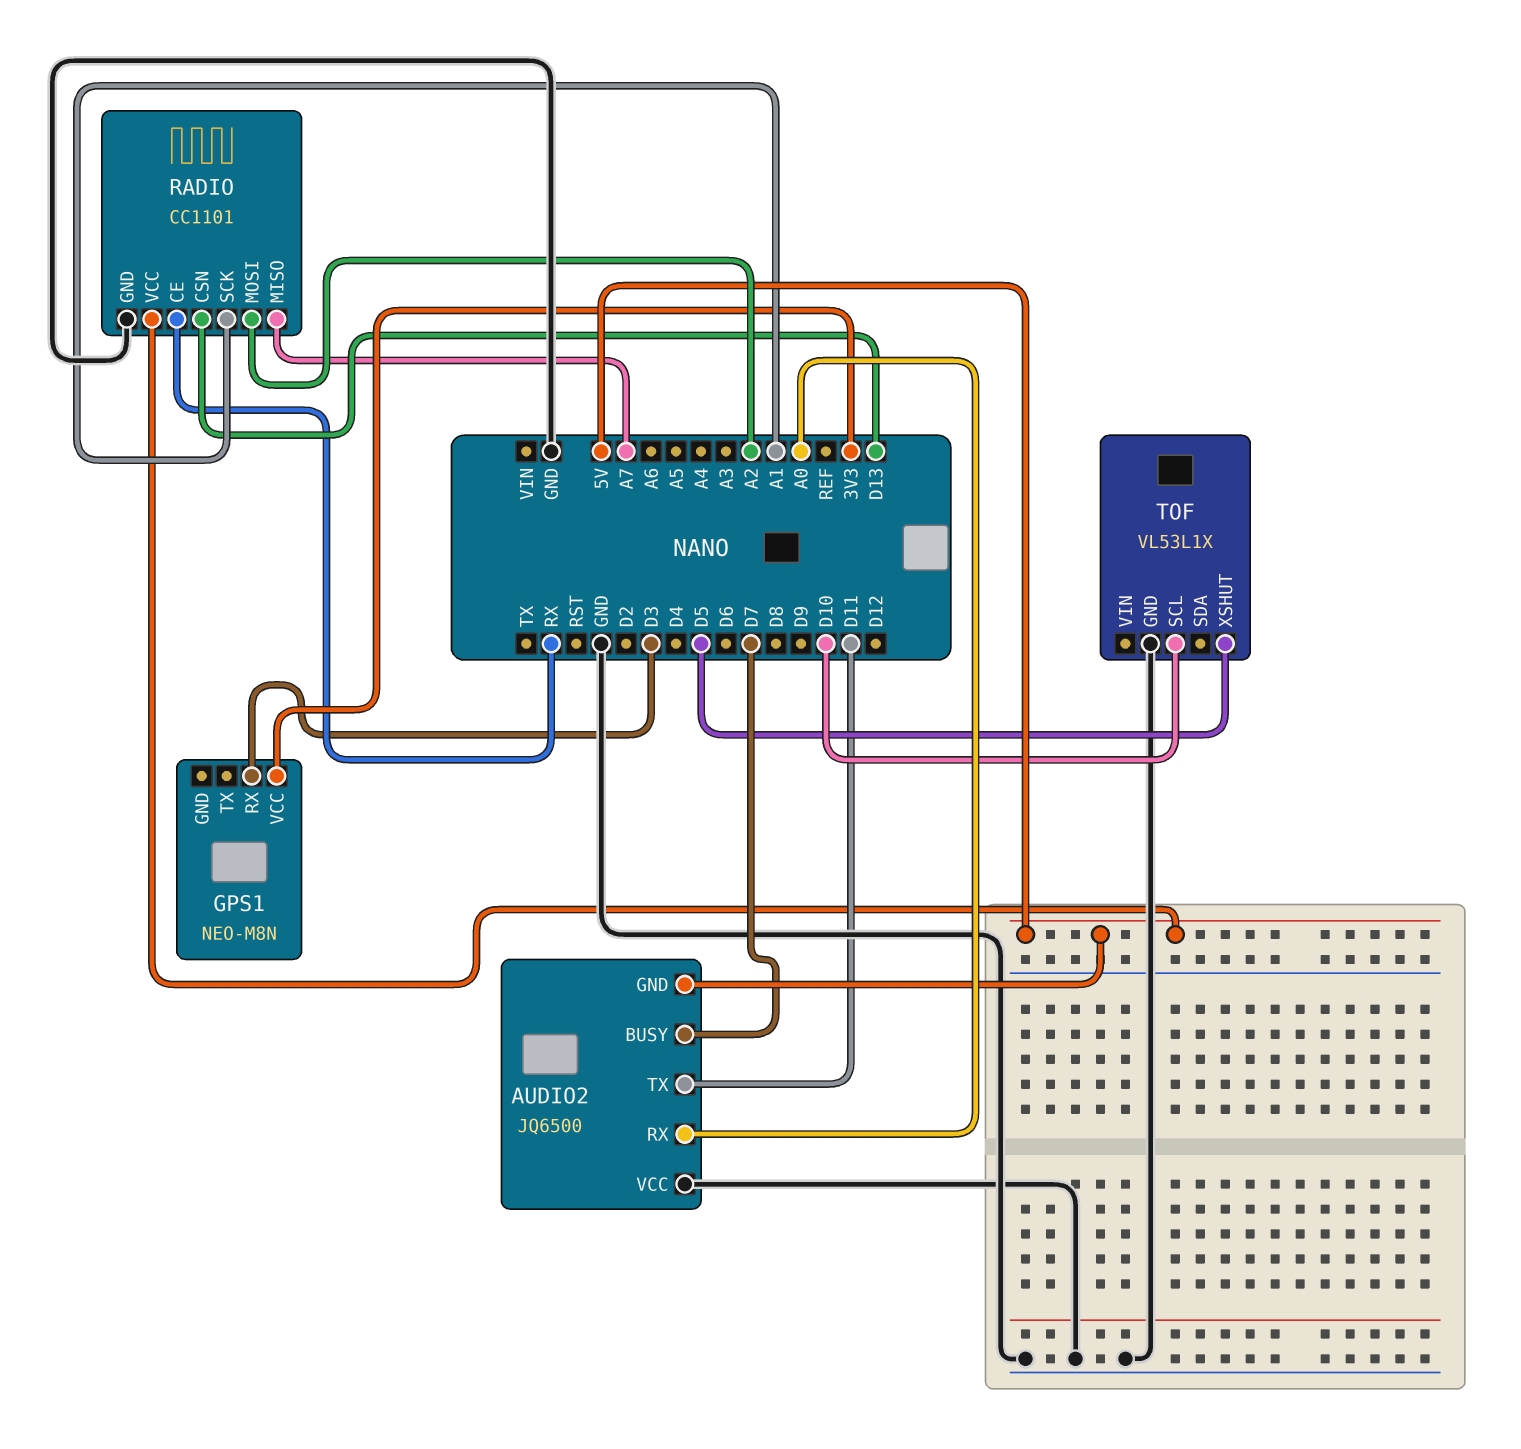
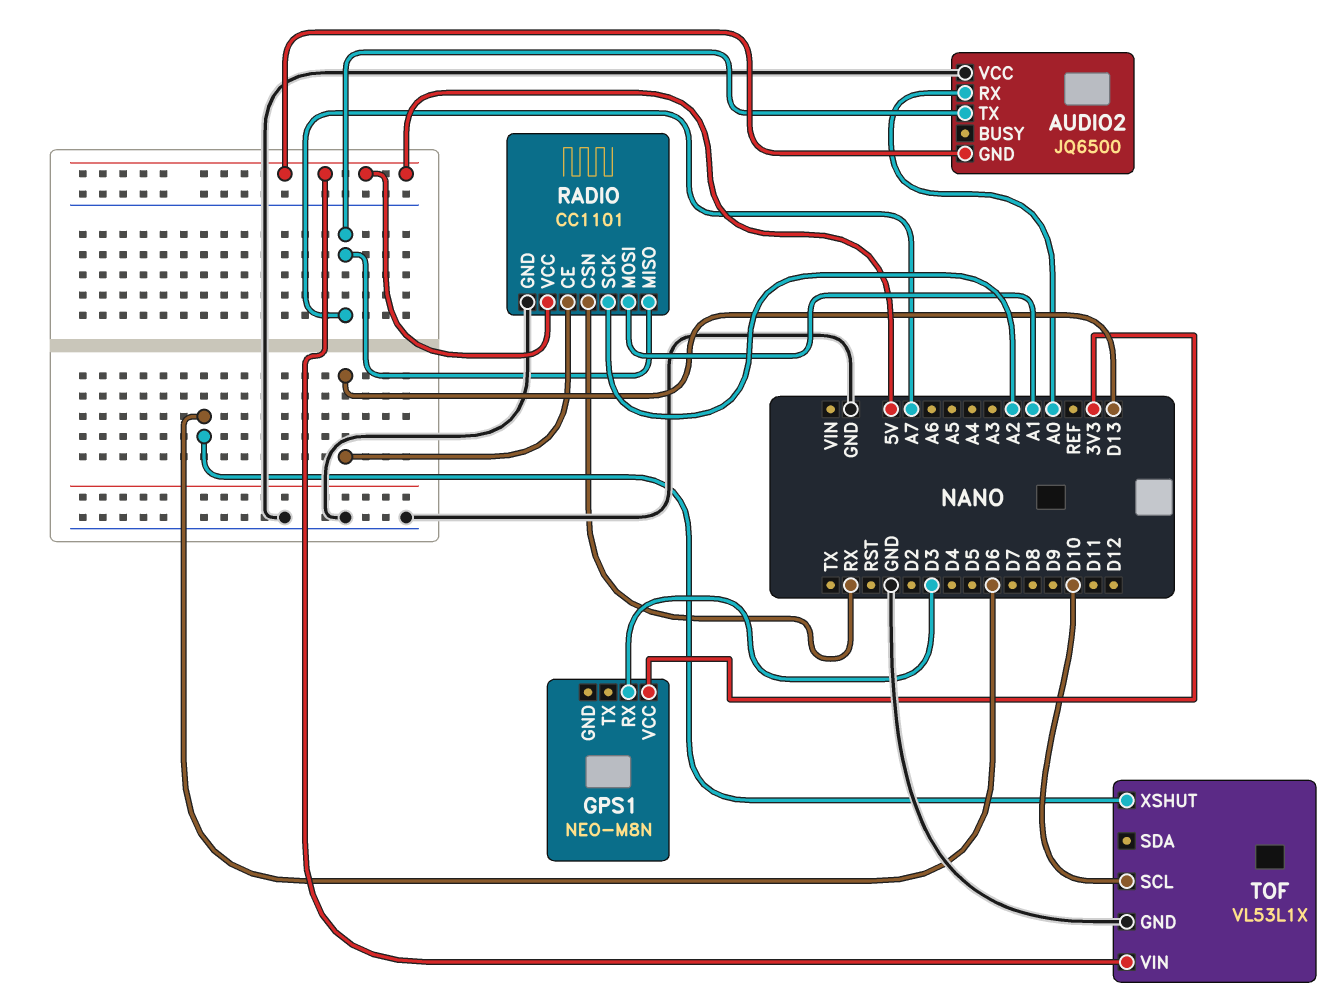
AUDIO2 pin BUSY: D7 -> none
AUDIO2 pin TX: D11 -> A7
RADIO pin CE: RX -> D13
RADIO pin CSN: D13 -> RX
RADIO pin MOSI: A2 -> A1
RADIO pin SCK: A1 -> A2
TOF pin VIN: none -> 5V
TOF pin XSHUT: D5 -> D6

